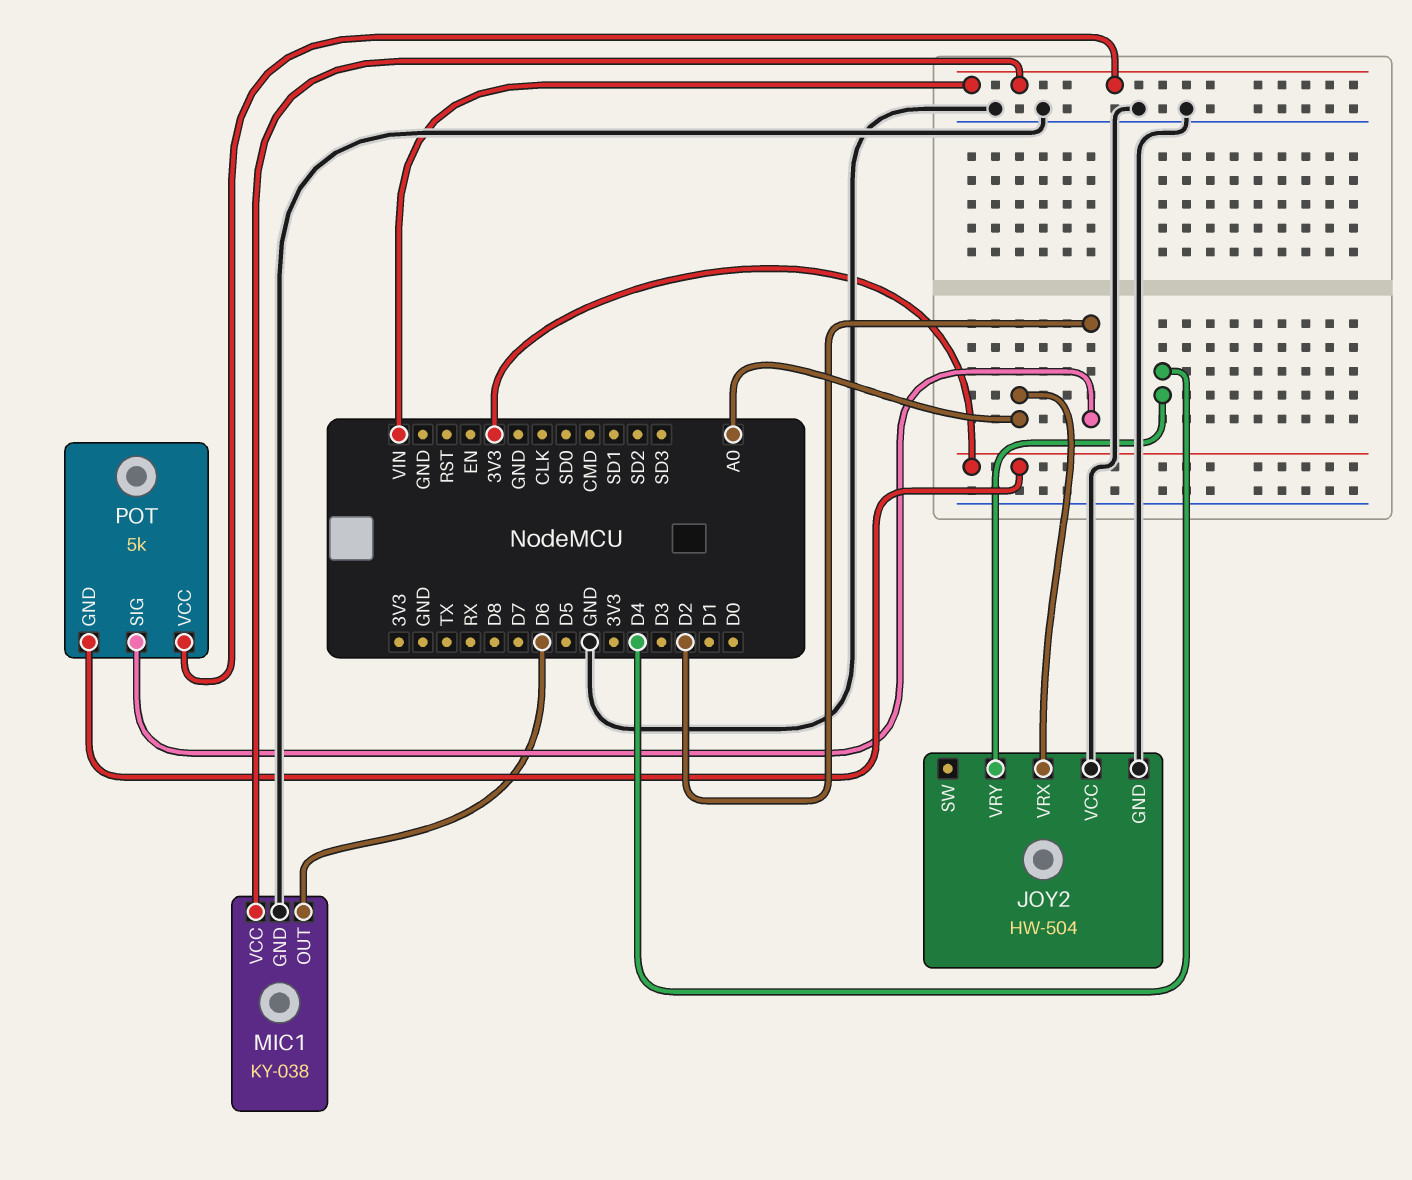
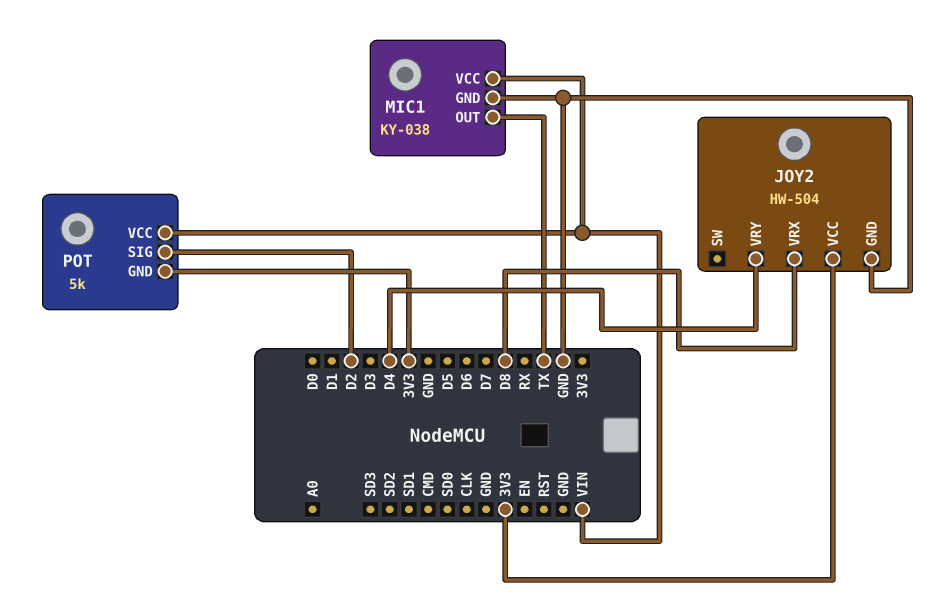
JOY2 pin VCC: GND -> 3V3
JOY2 pin VRX: A0 -> D8
MIC1 pin OUT: D6 -> TX

